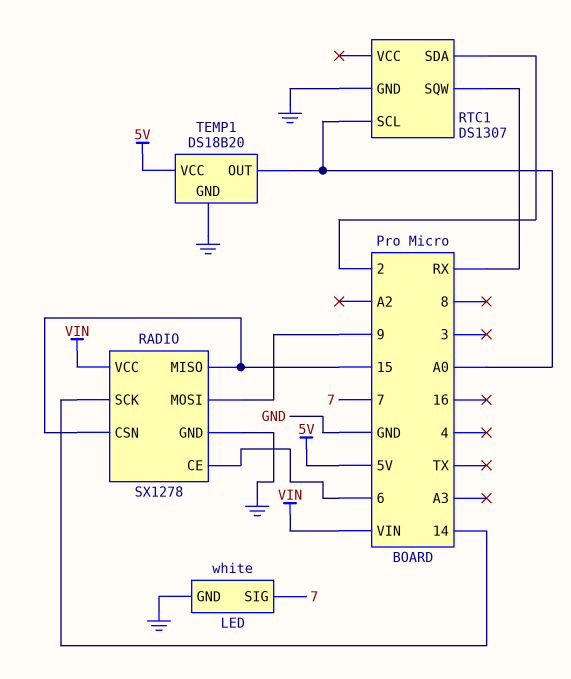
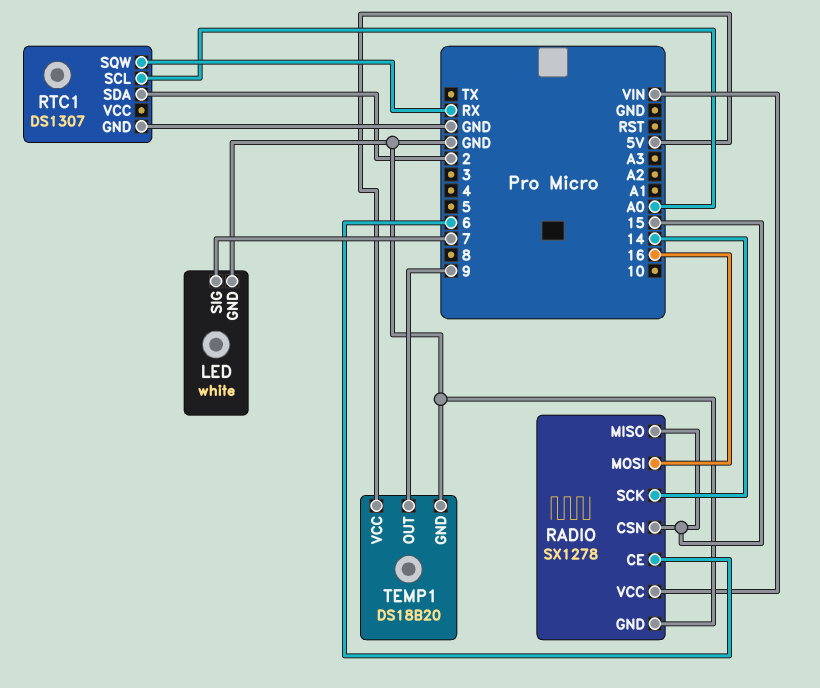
RADIO pin MOSI: 9 -> 16
TEMP1 pin OUT: A0 -> 9

